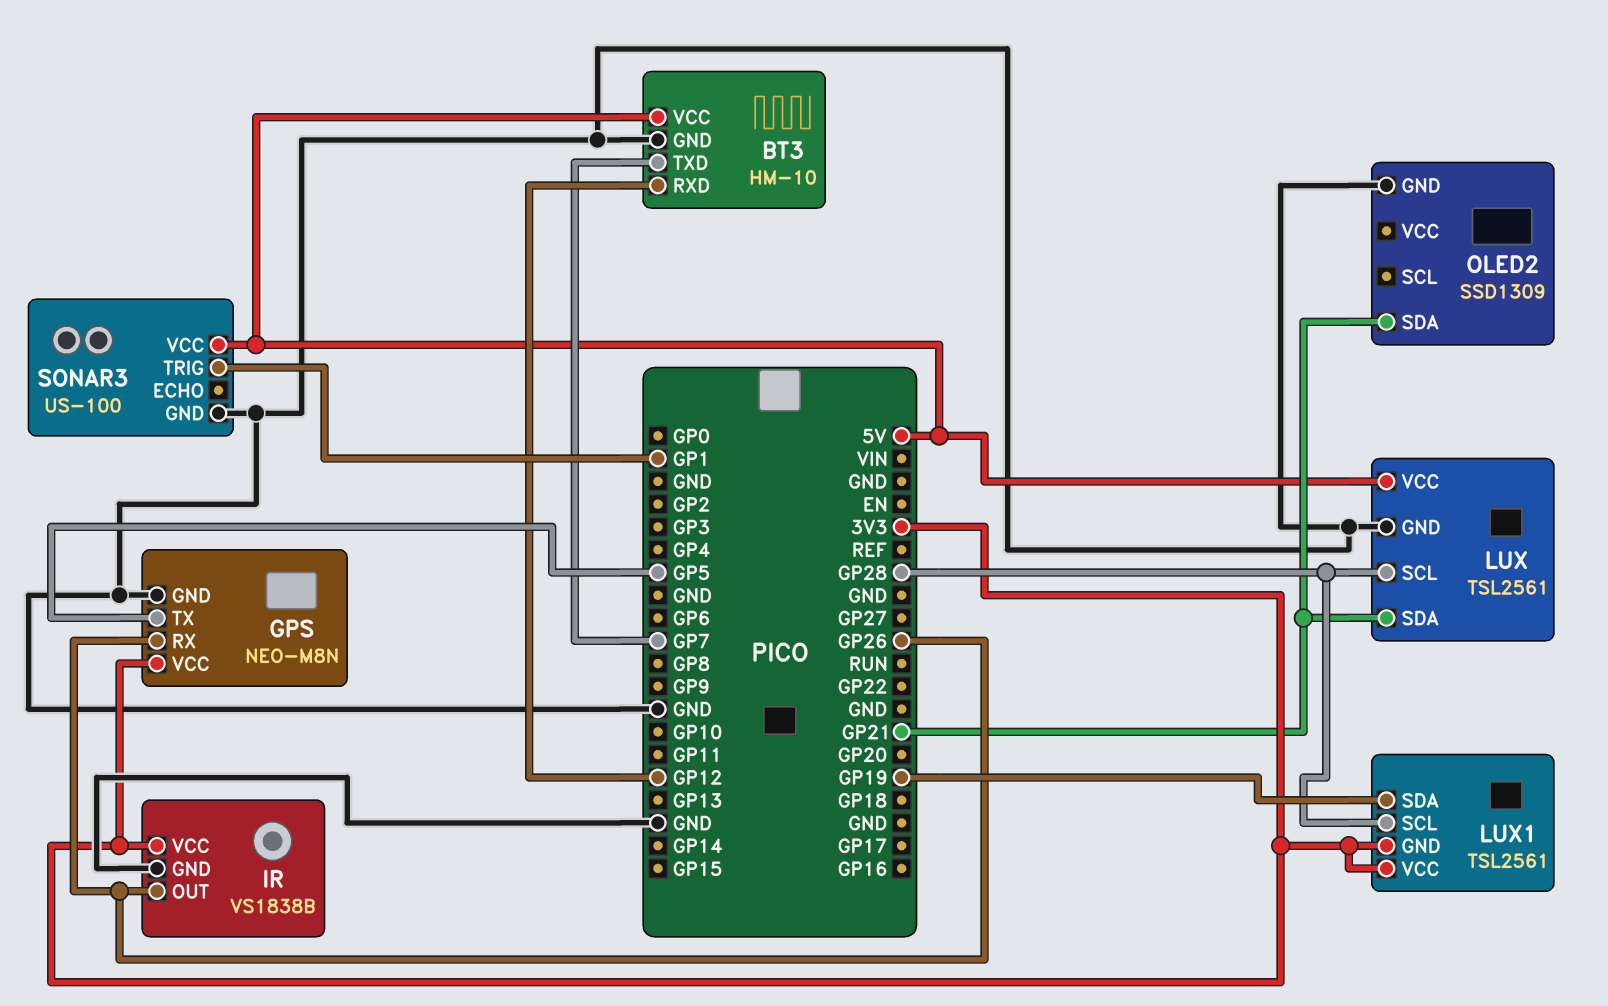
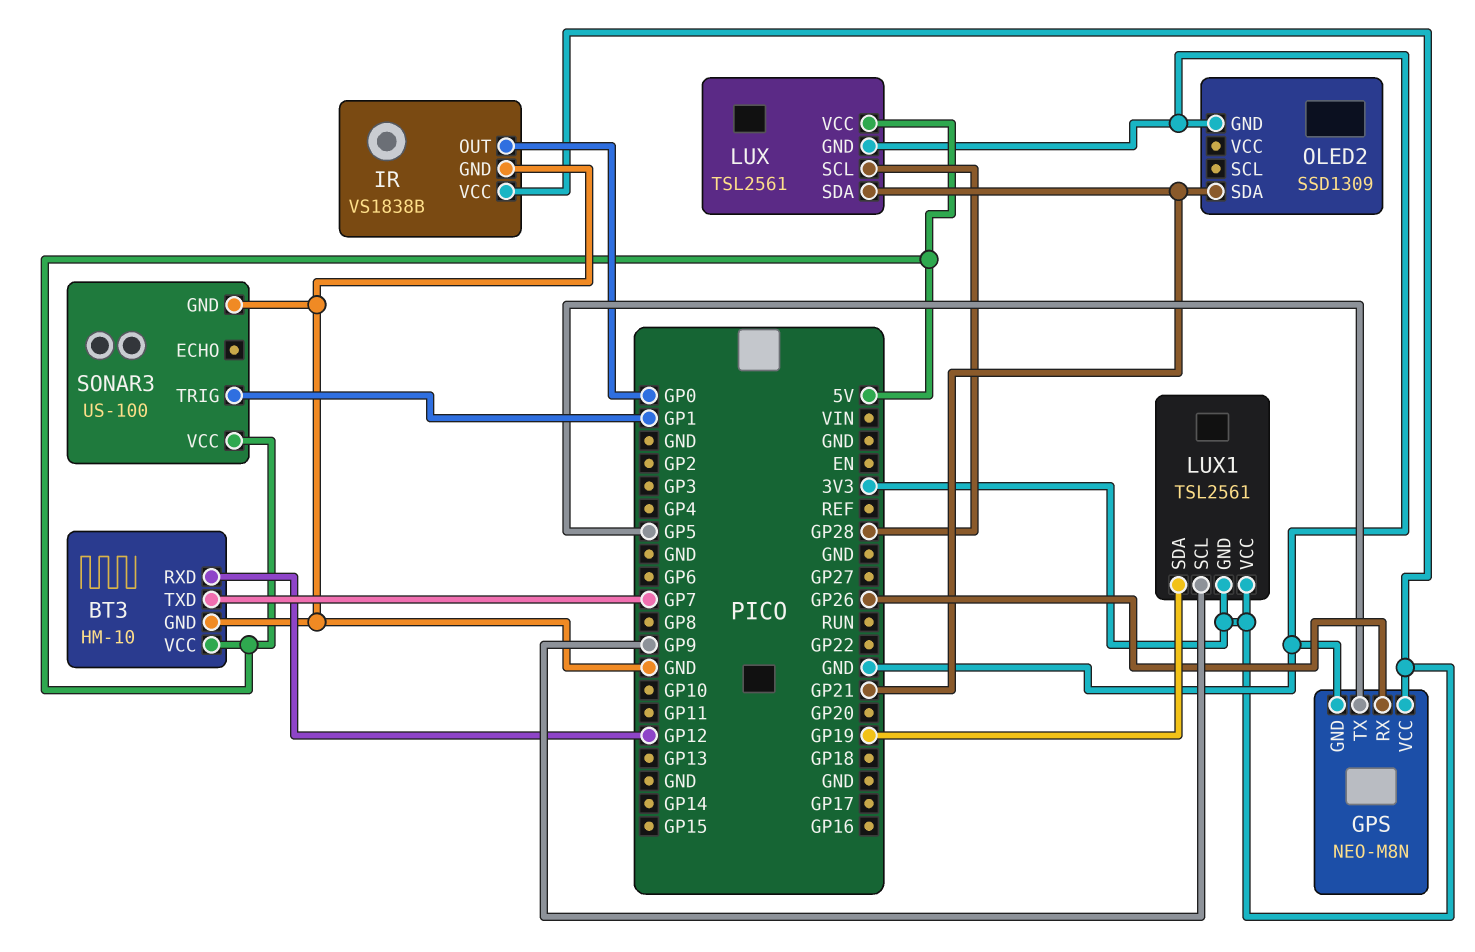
IR pin OUT: GP26 -> GP0
LUX1 pin SCL: GP28 -> GP9

